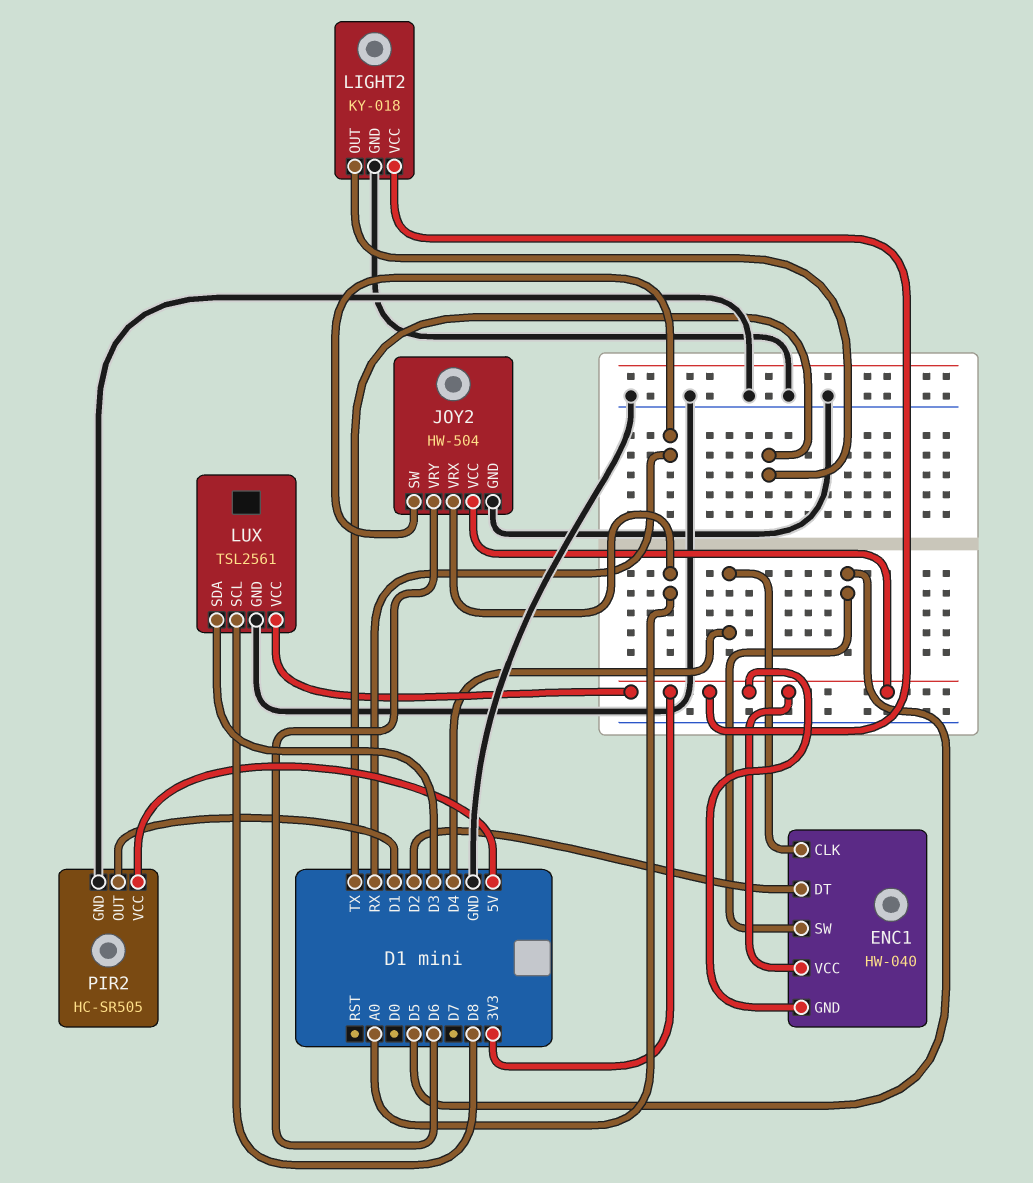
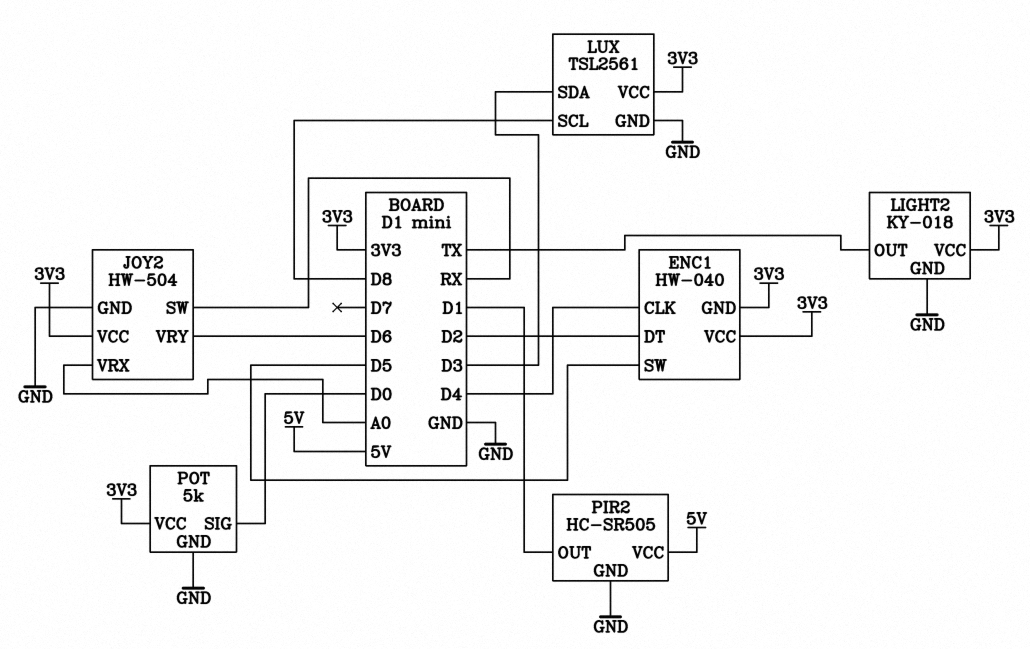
POT: none -> 5k
POT pin GND: none -> GND
POT pin SIG: none -> D0
POT pin VCC: none -> 3V3

